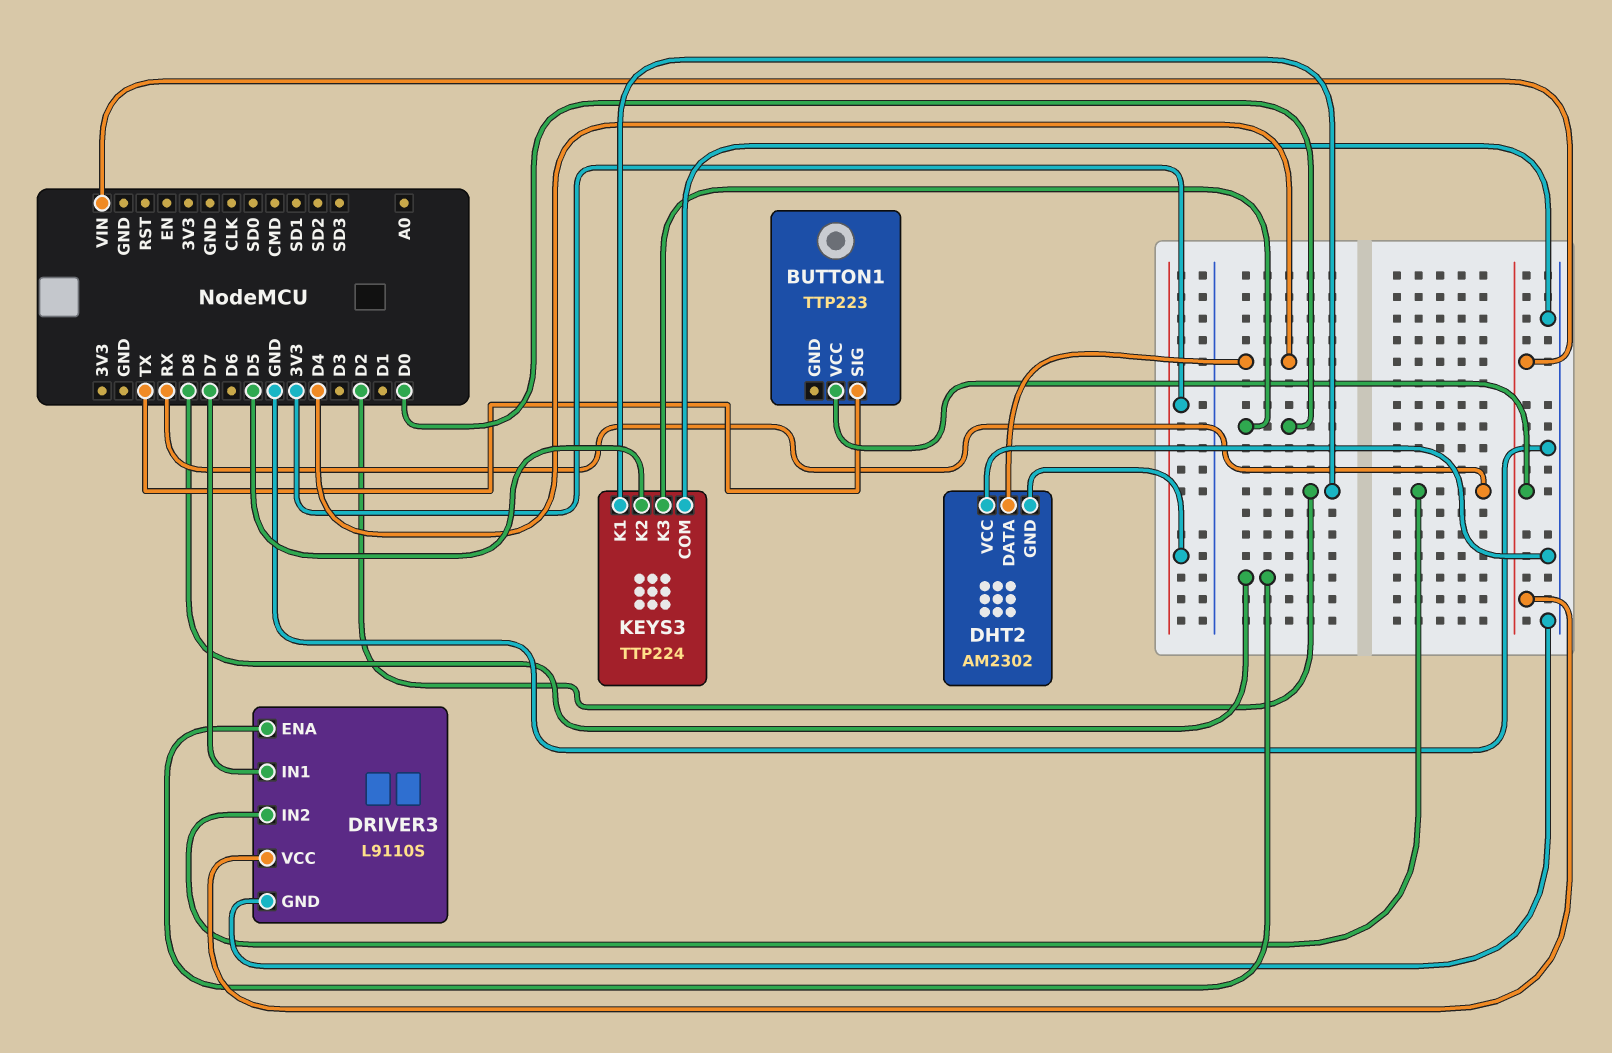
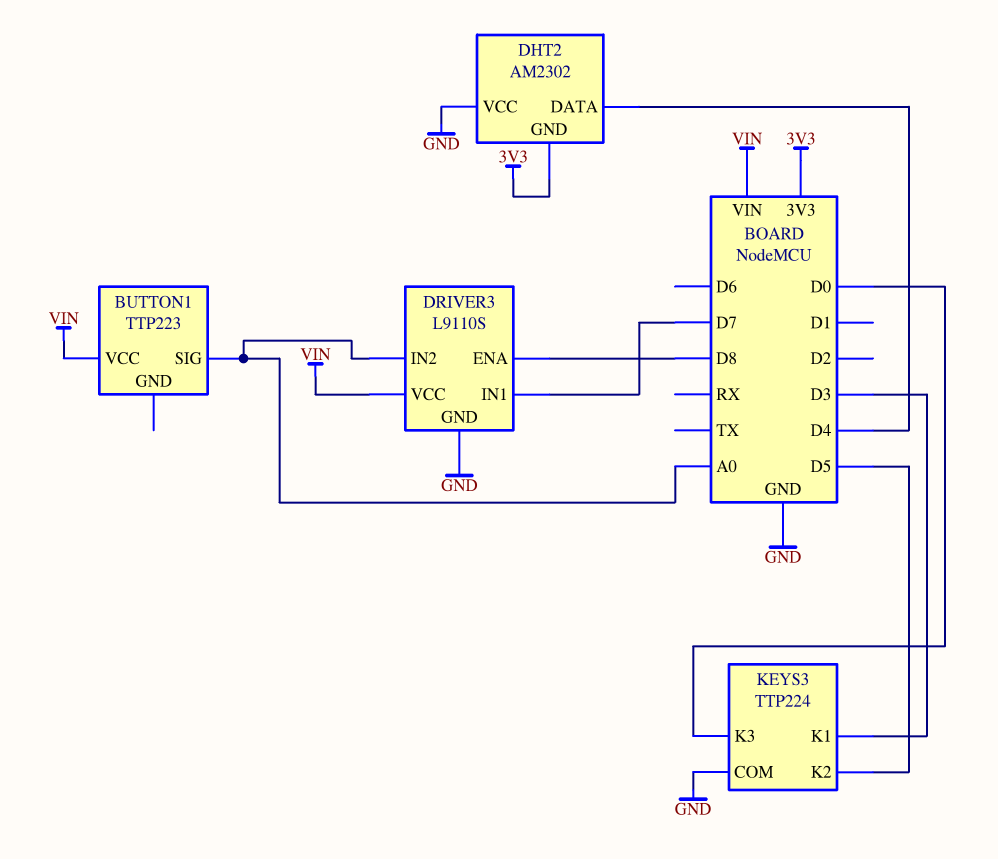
BUTTON1 pin SIG: TX -> A0
DRIVER3 pin IN2: RX -> A0
KEYS3 pin K1: D2 -> D3

